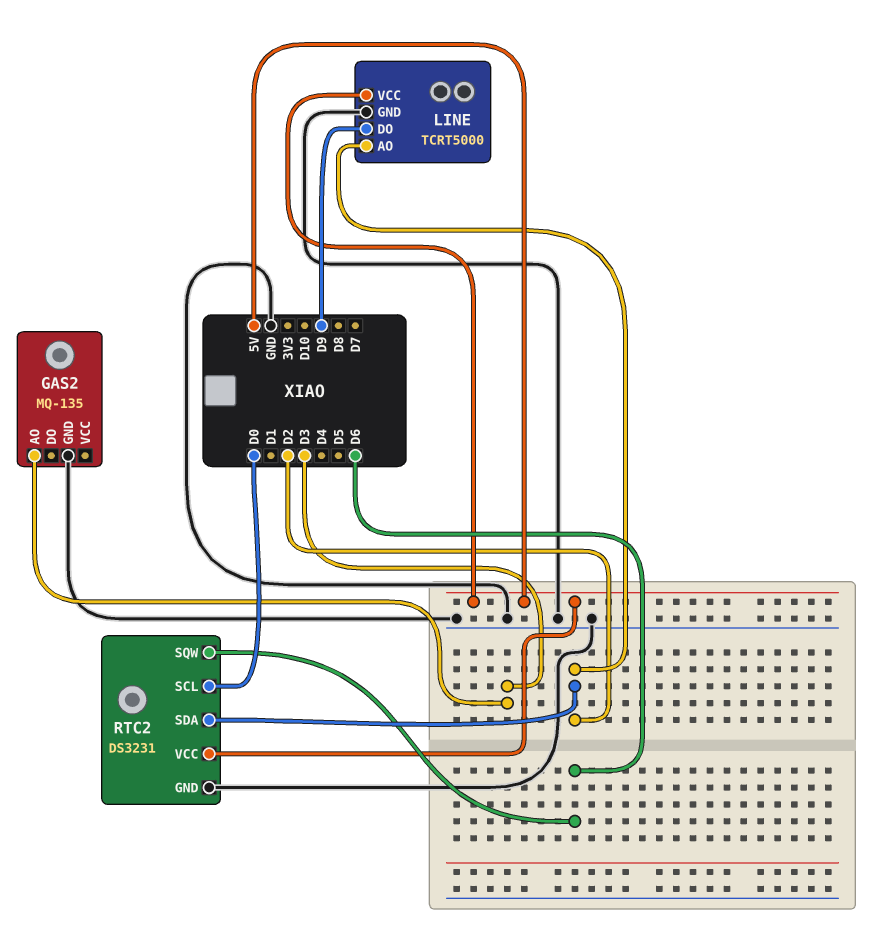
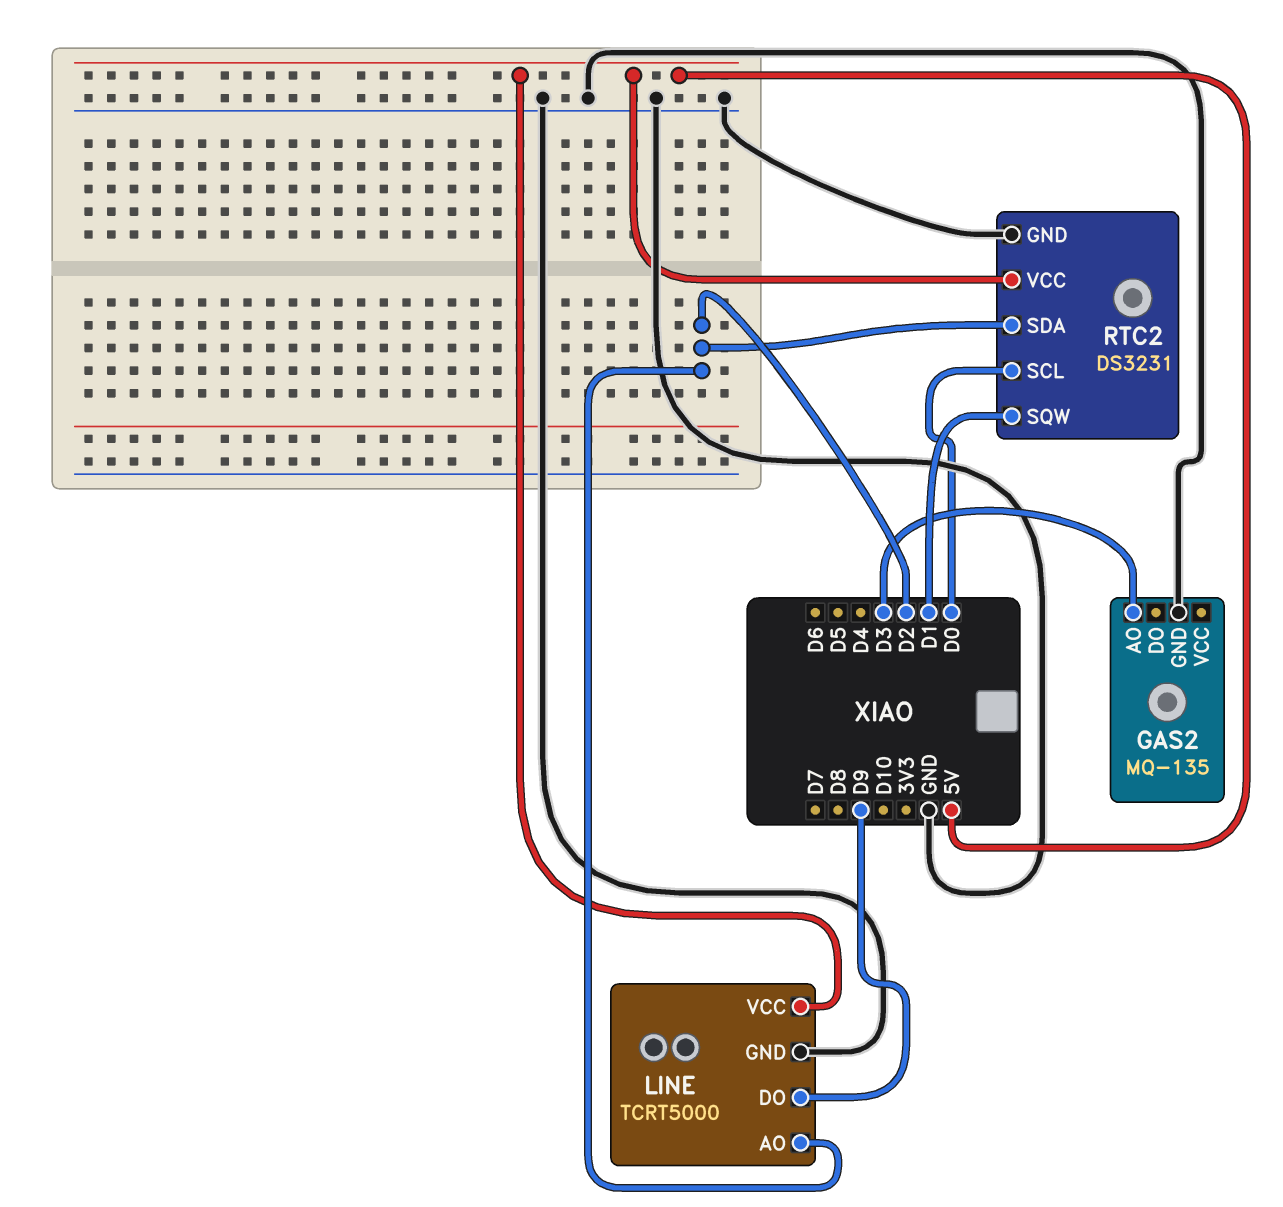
RTC2 pin SQW: D6 -> D1

